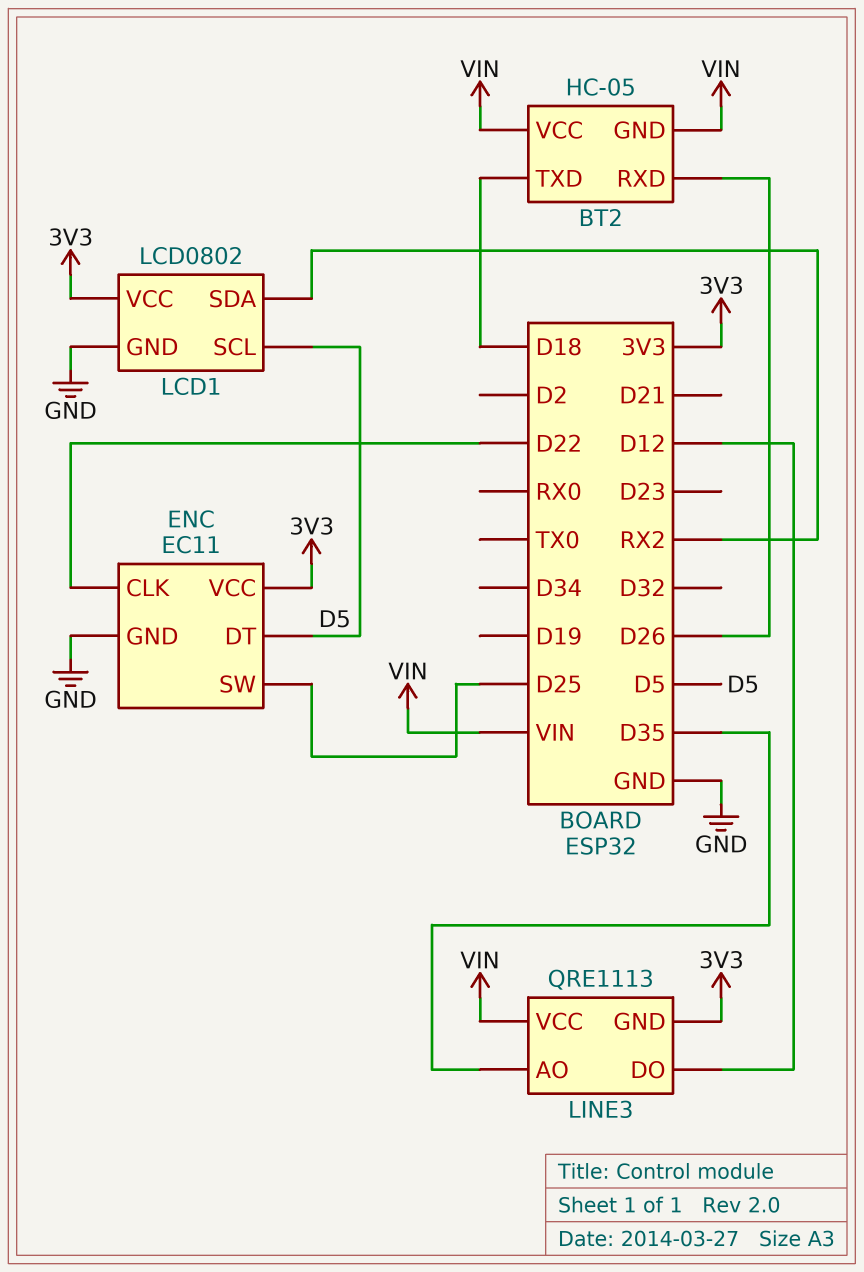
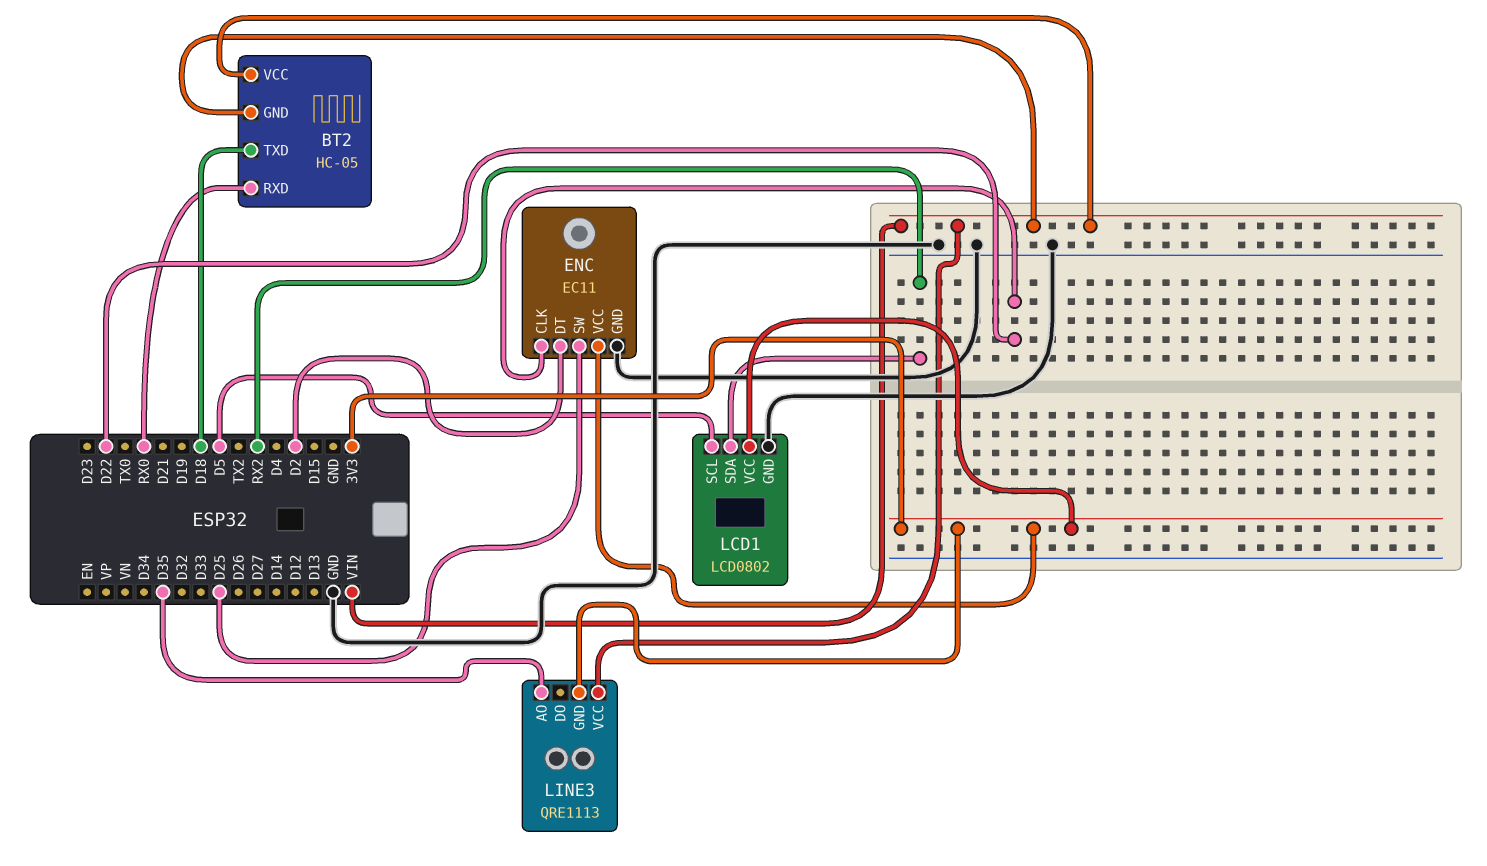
BT2 pin RXD: D26 -> RX0
ENC pin DT: D5 -> D2
LINE3 pin DO: D12 -> none

